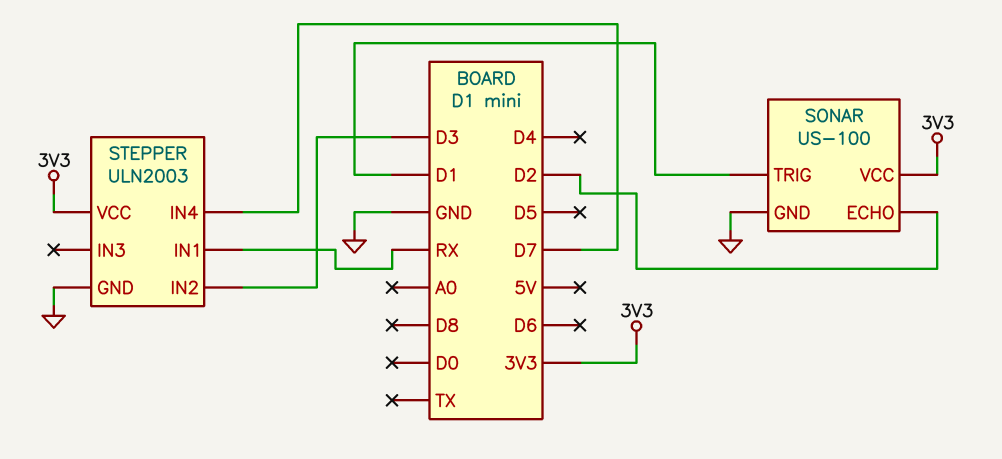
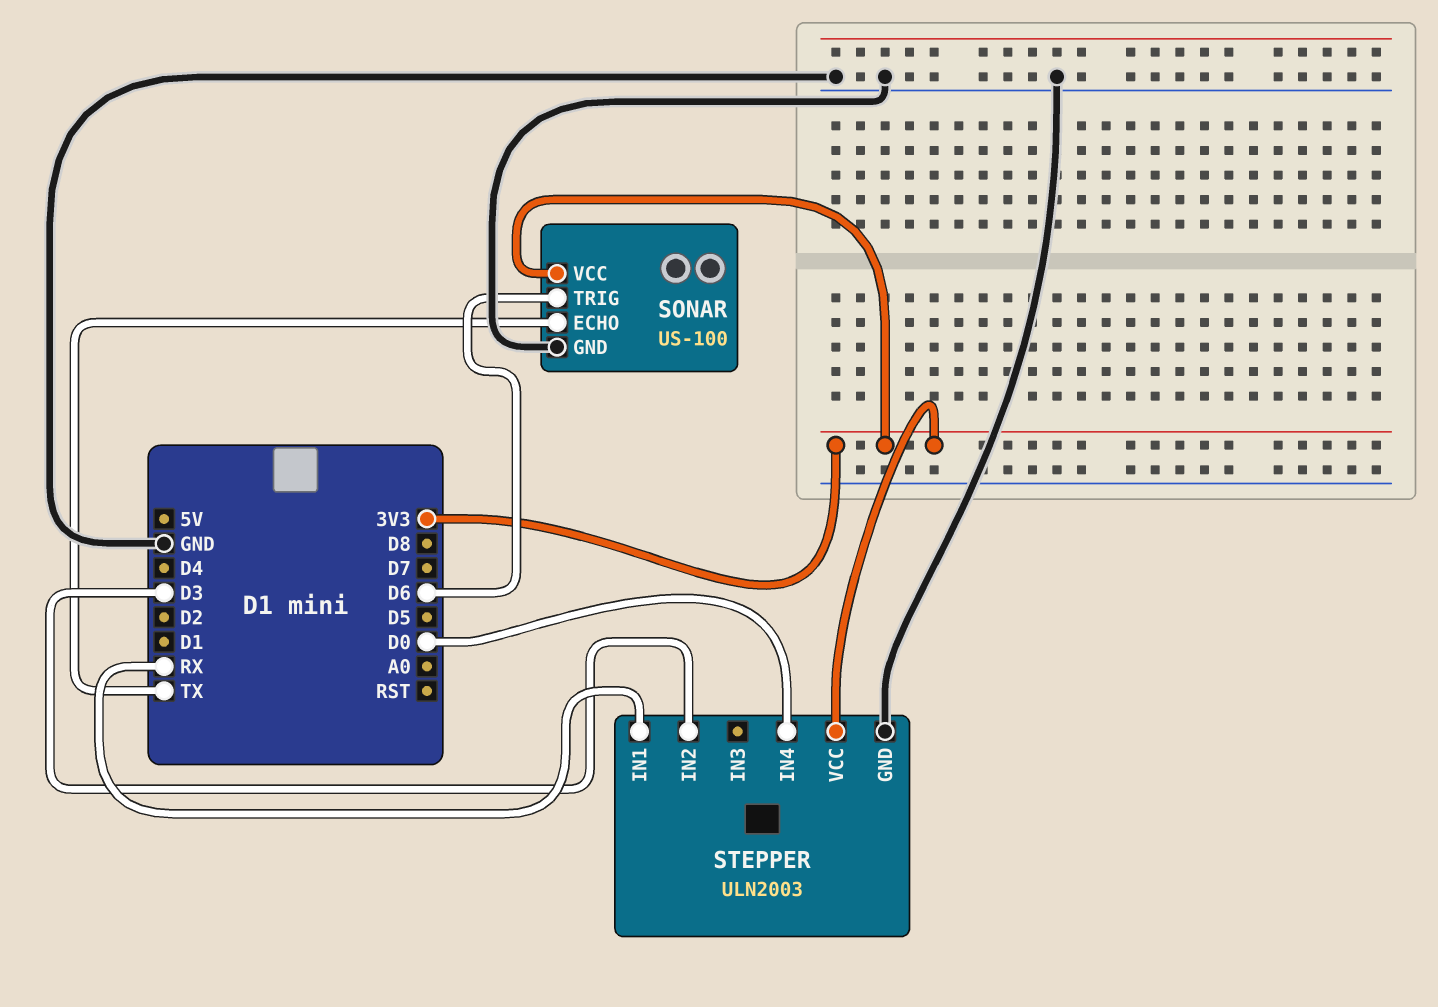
SONAR pin ECHO: D2 -> TX
SONAR pin TRIG: D1 -> D6
STEPPER pin IN4: D7 -> D0

